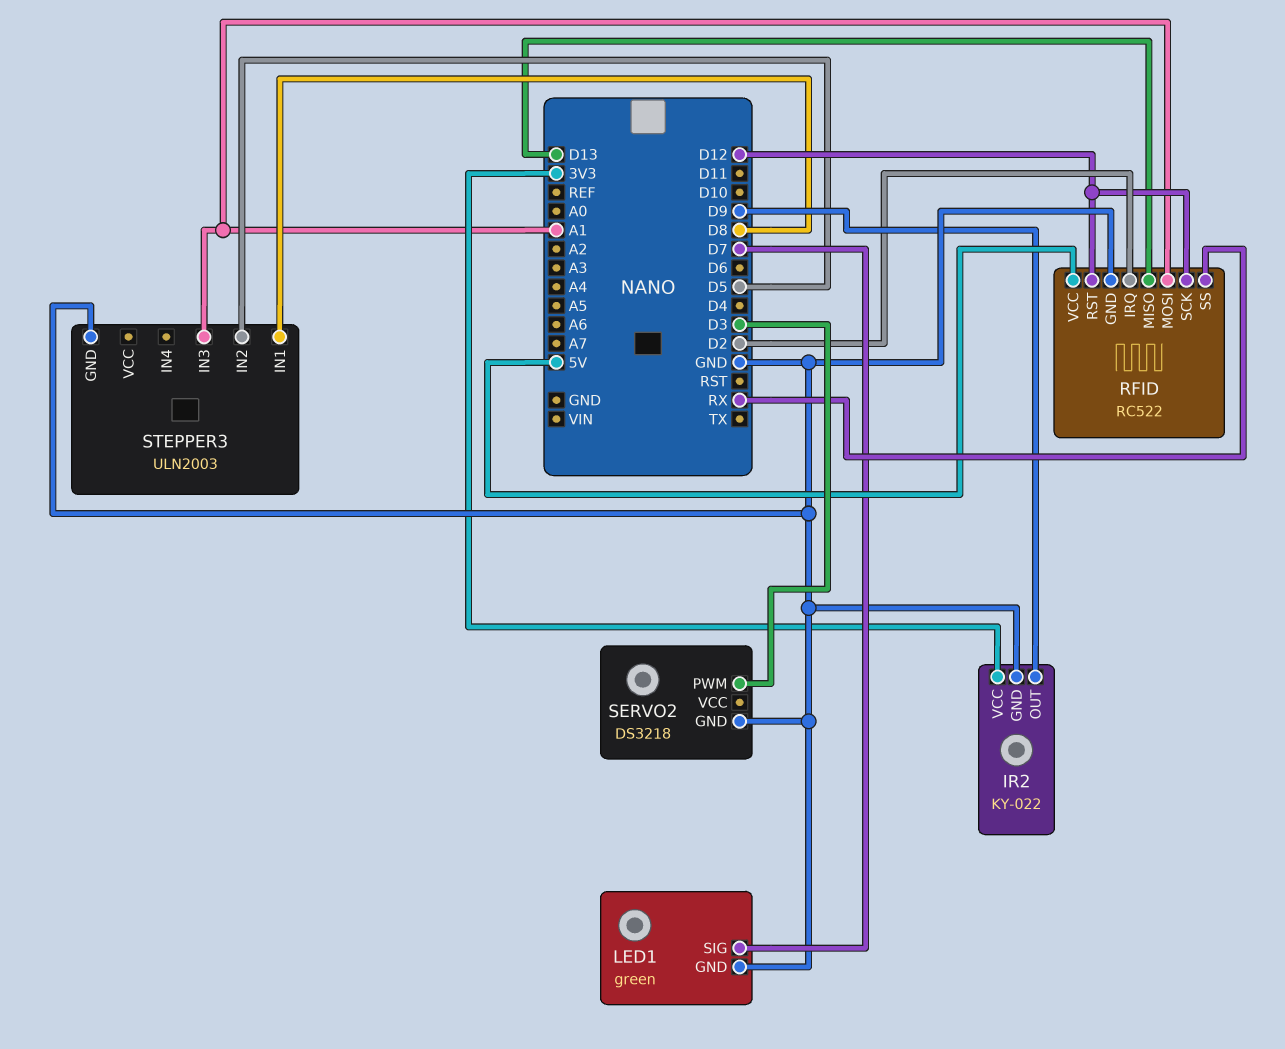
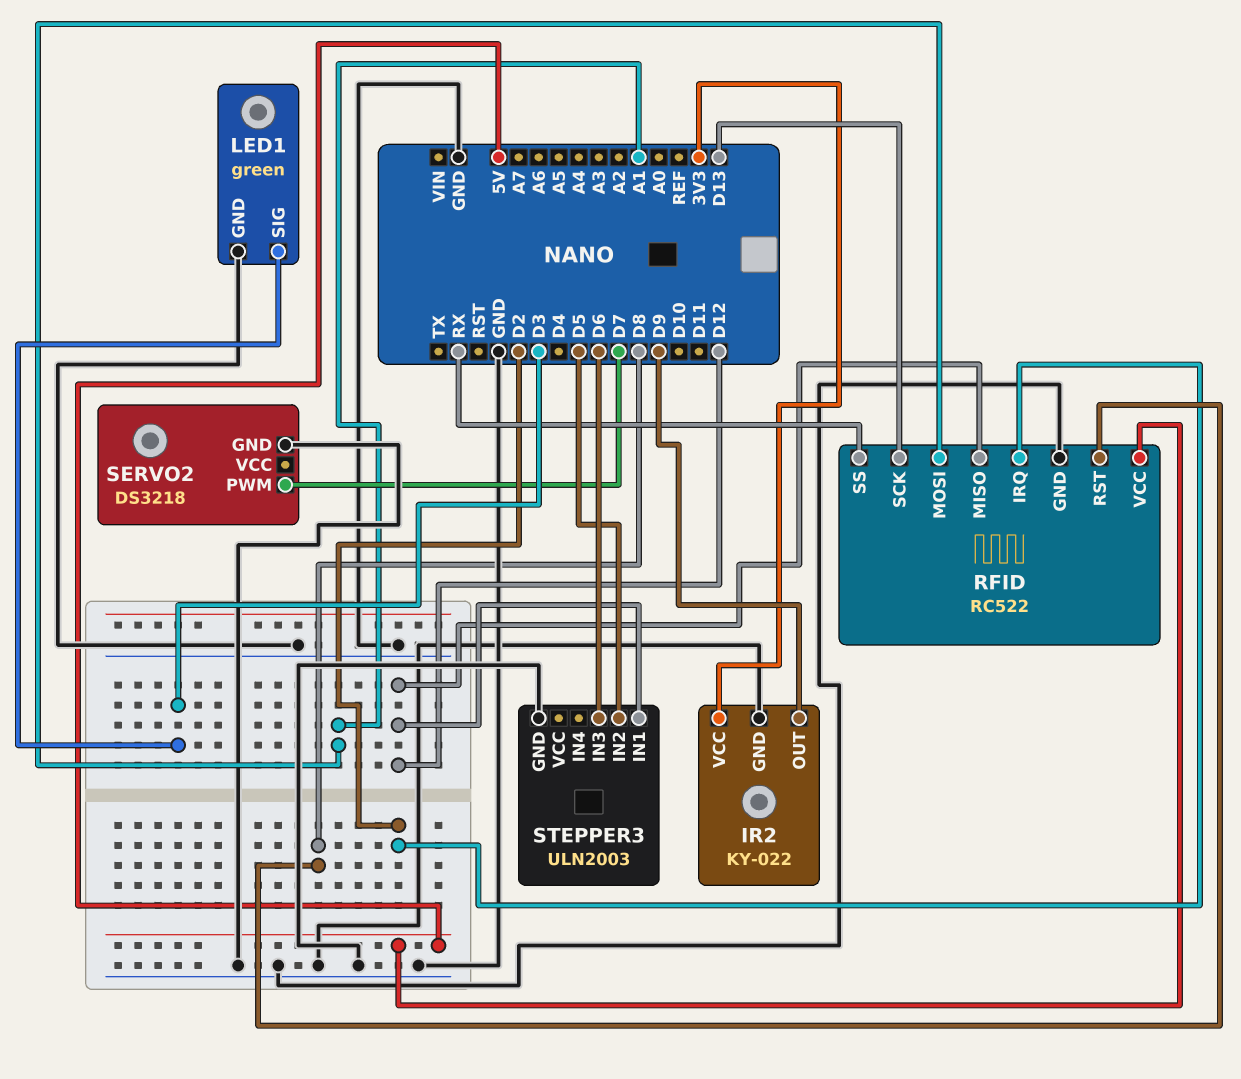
LED1 pin SIG: D7 -> D3
RFID pin MISO: D13 -> D12
RFID pin RST: D12 -> D8
RFID pin SCK: D12 -> D13
SERVO2 pin PWM: D3 -> D7
STEPPER3 pin IN1: D8 -> D12
STEPPER3 pin IN3: A1 -> D6

